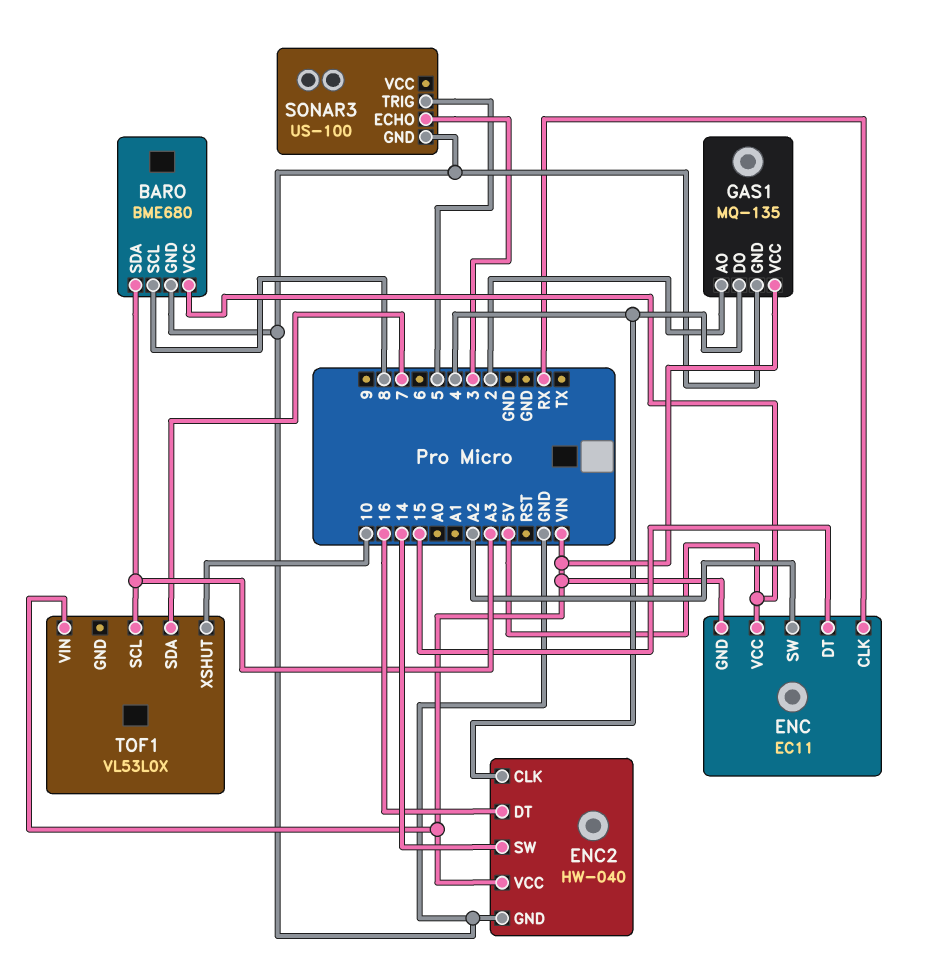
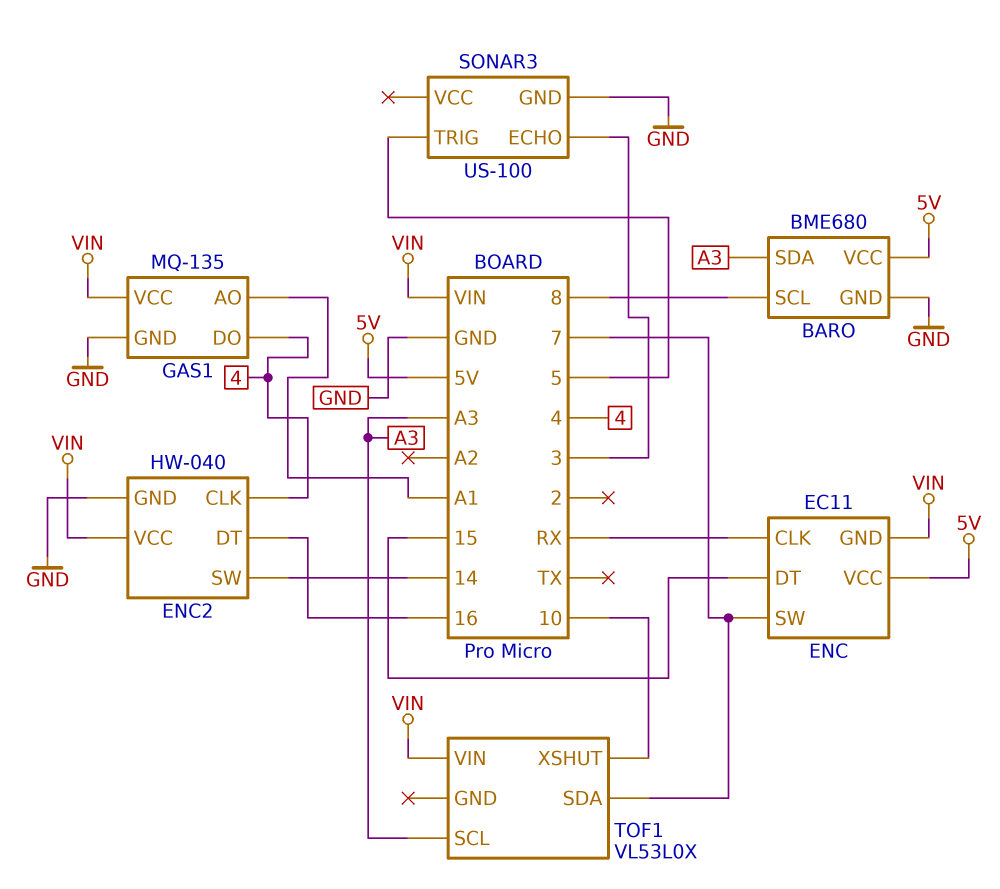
ENC pin SW: A2 -> 7
GAS1 pin AO: 2 -> A1

